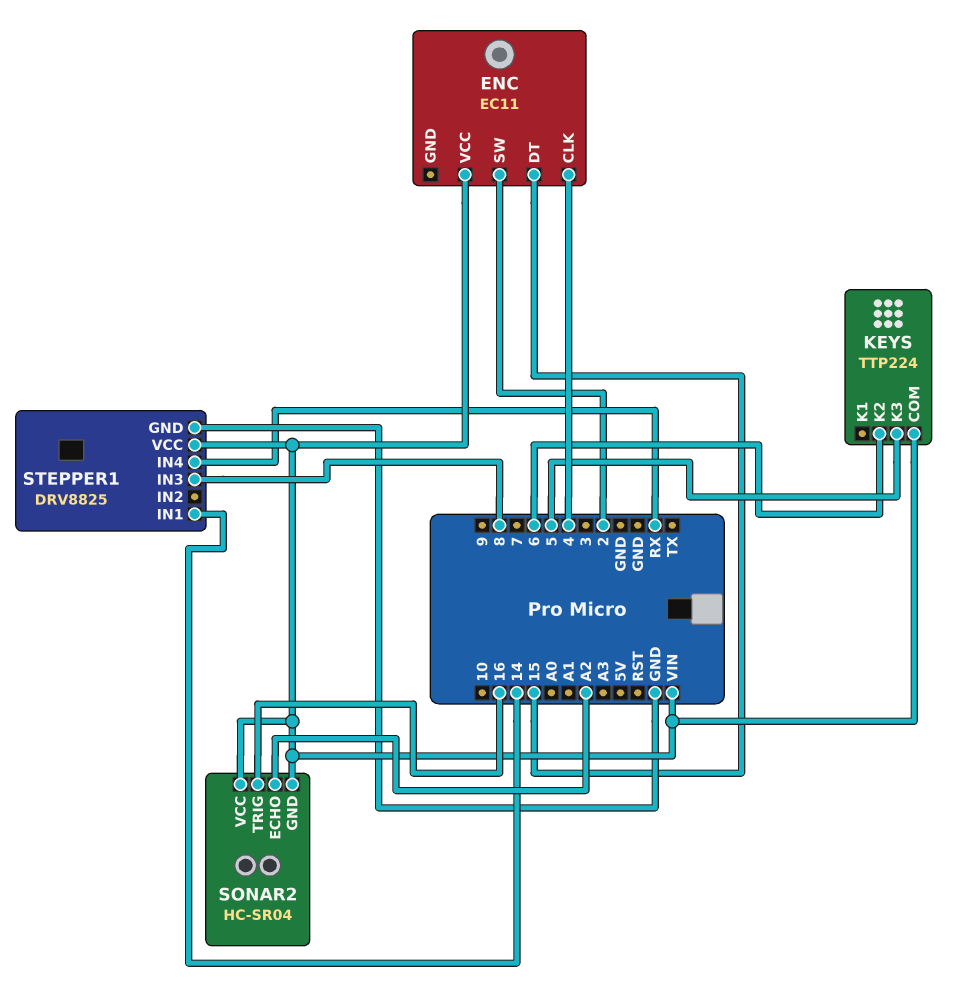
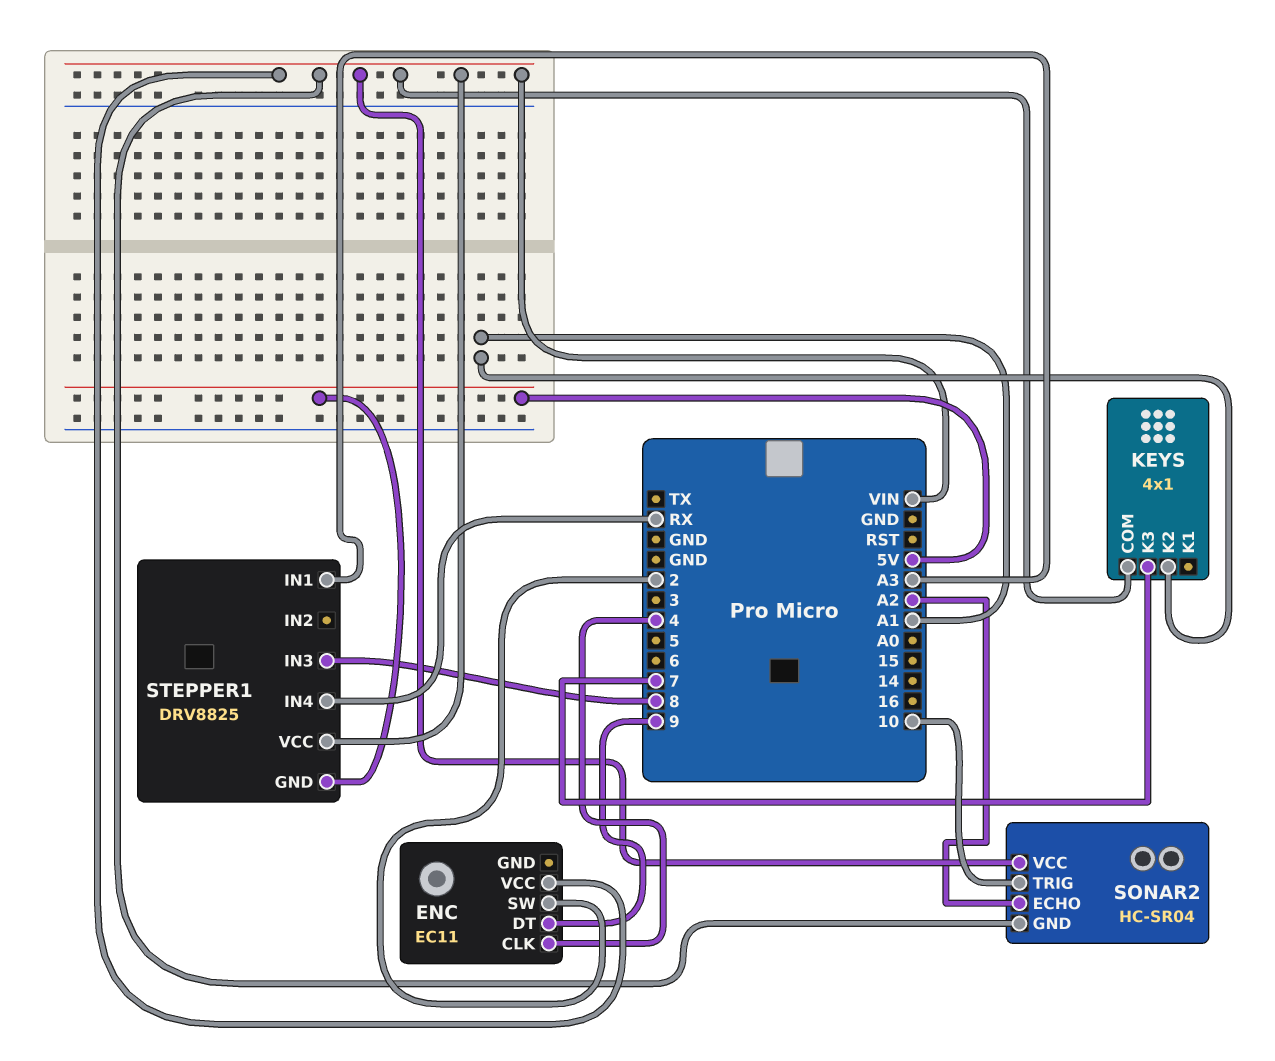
ENC pin DT: 15 -> 9
KEYS: TTP224 -> 4x1
KEYS pin K2: 6 -> A1
KEYS pin K3: 5 -> 7
SONAR2 pin TRIG: 16 -> 10
STEPPER1 pin GND: GND -> 5V
STEPPER1 pin IN1: 14 -> A3

